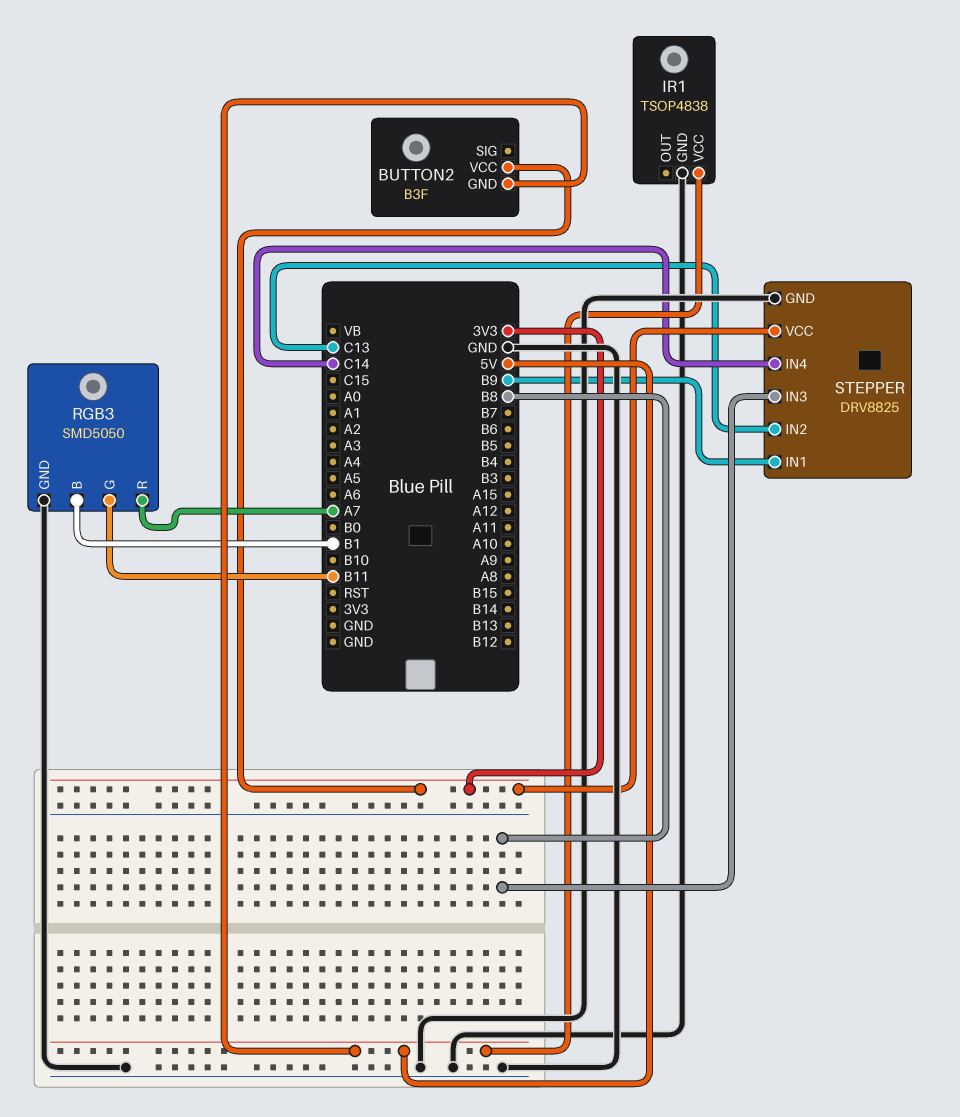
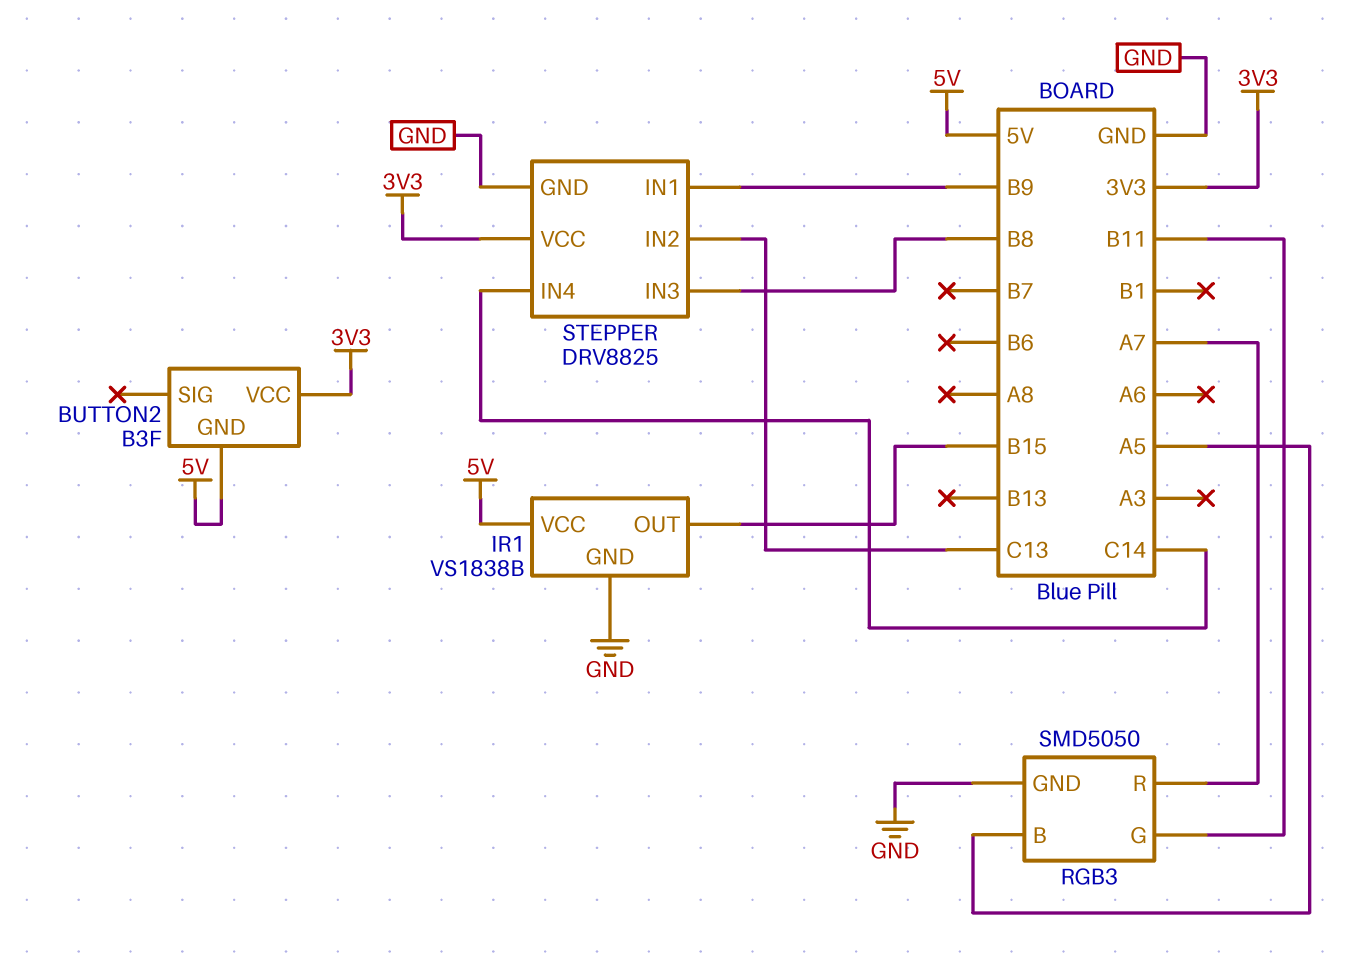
IR1: TSOP4838 -> VS1838B
IR1 pin OUT: none -> B15
RGB3 pin B: B1 -> A5

